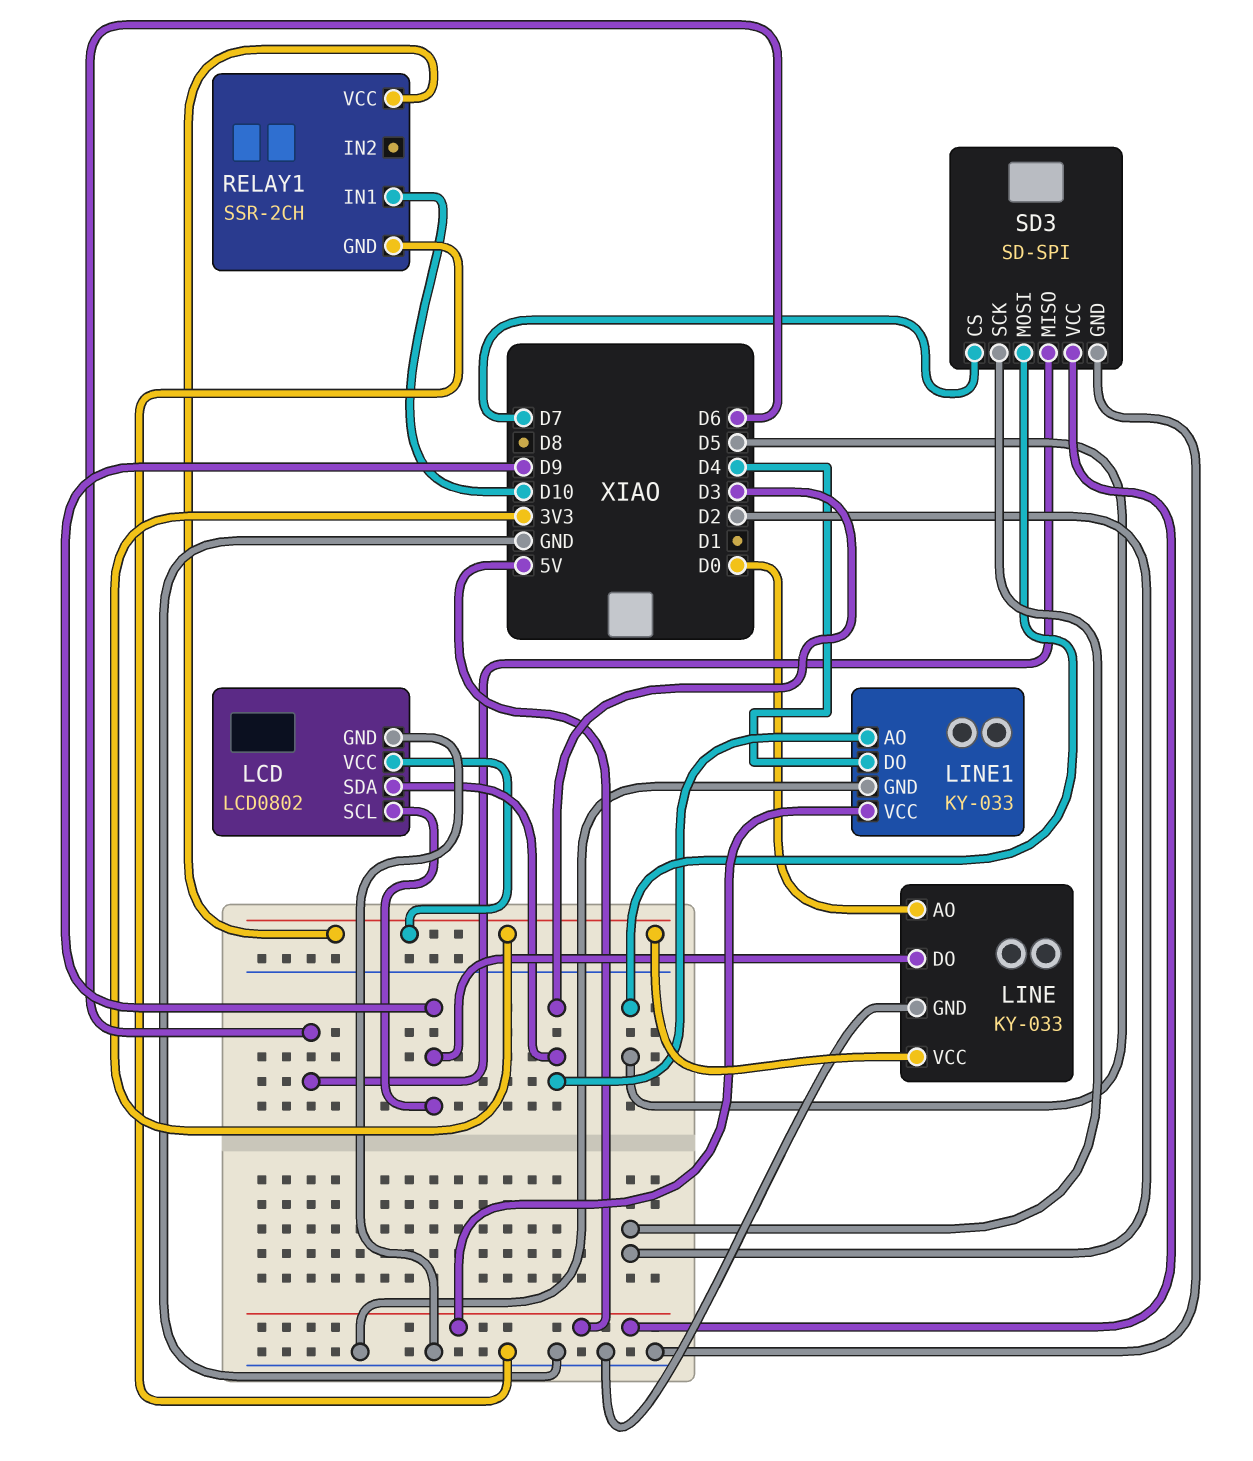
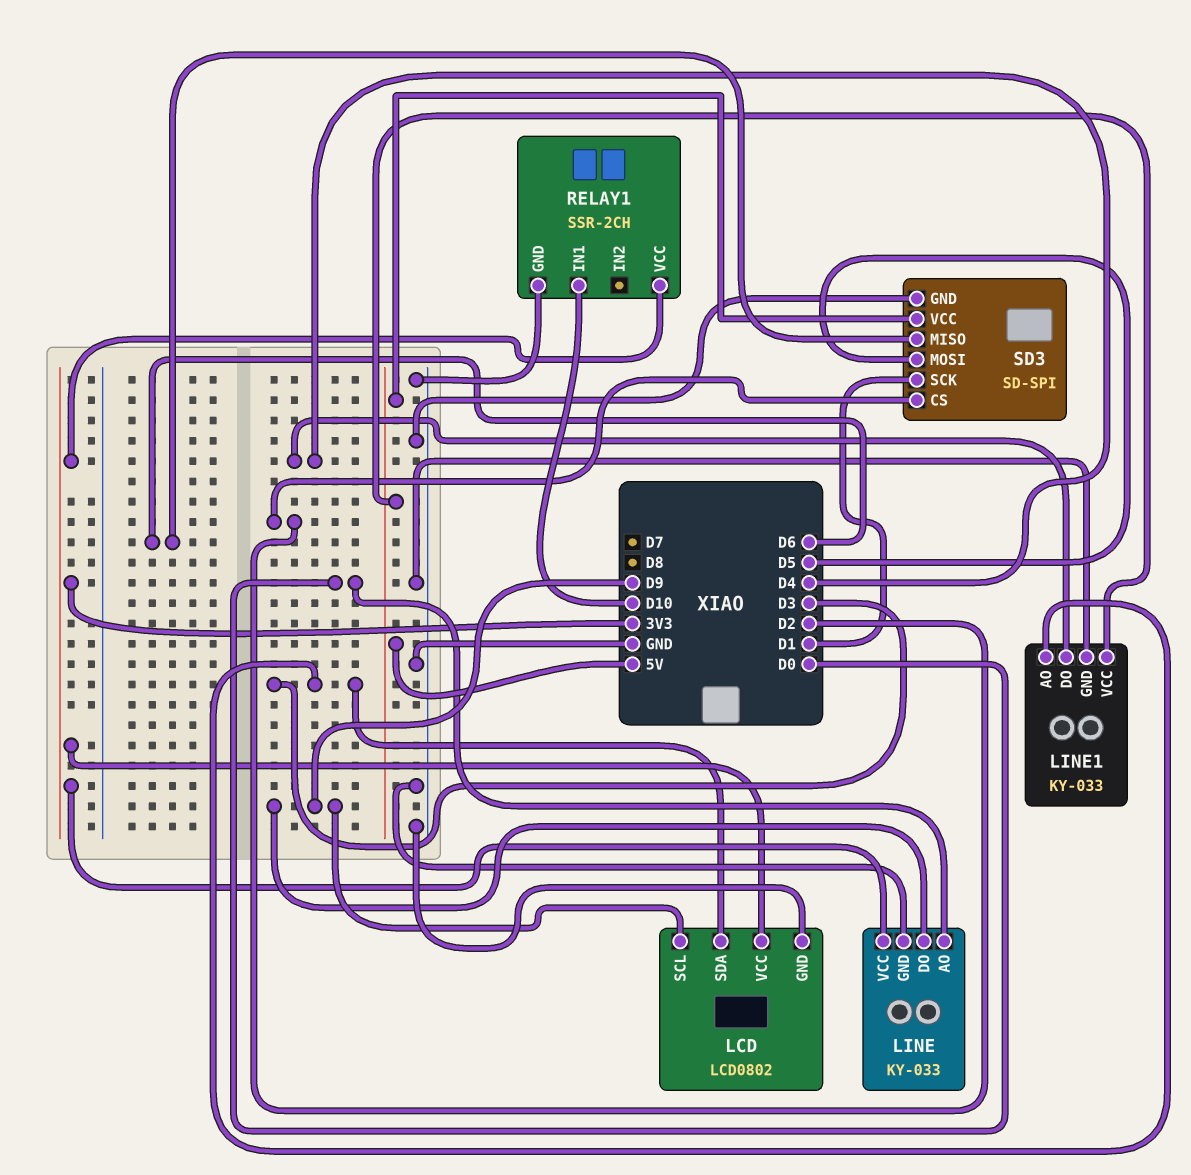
SD3 pin CS: D7 -> D2
SD3 pin SCK: D2 -> D1

